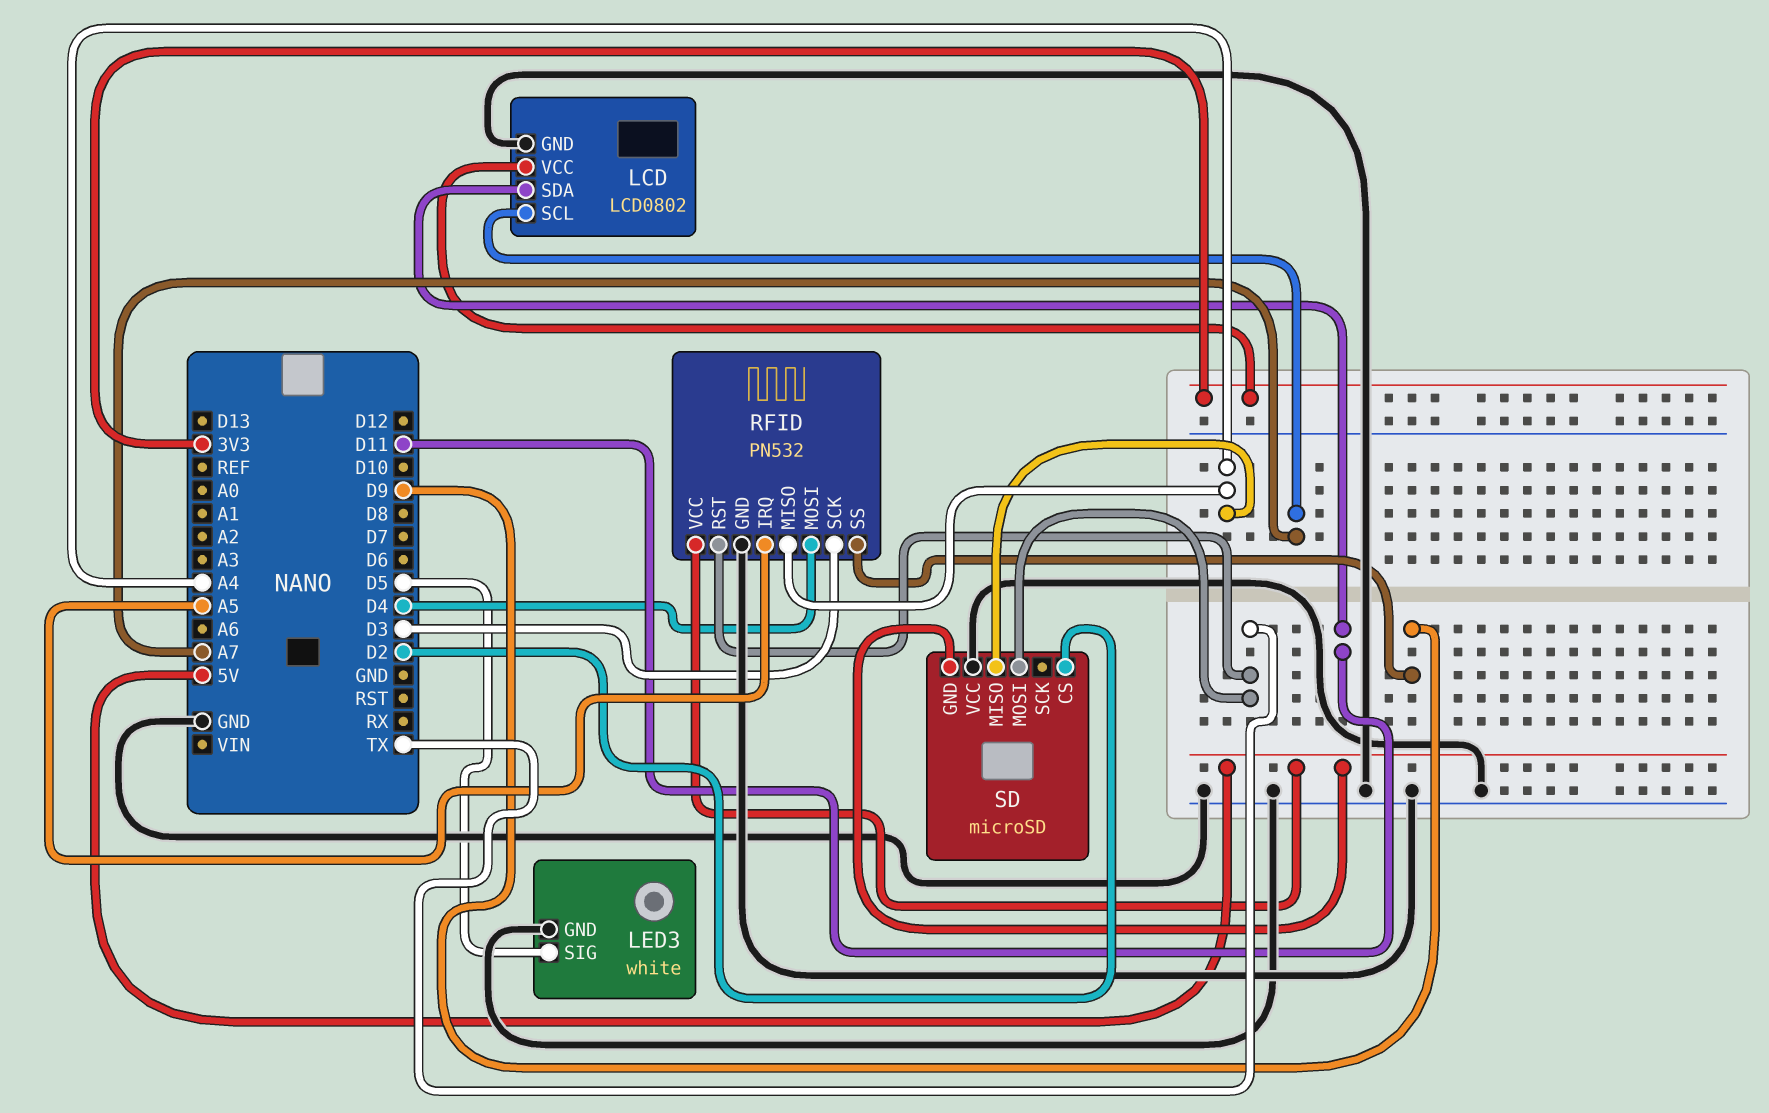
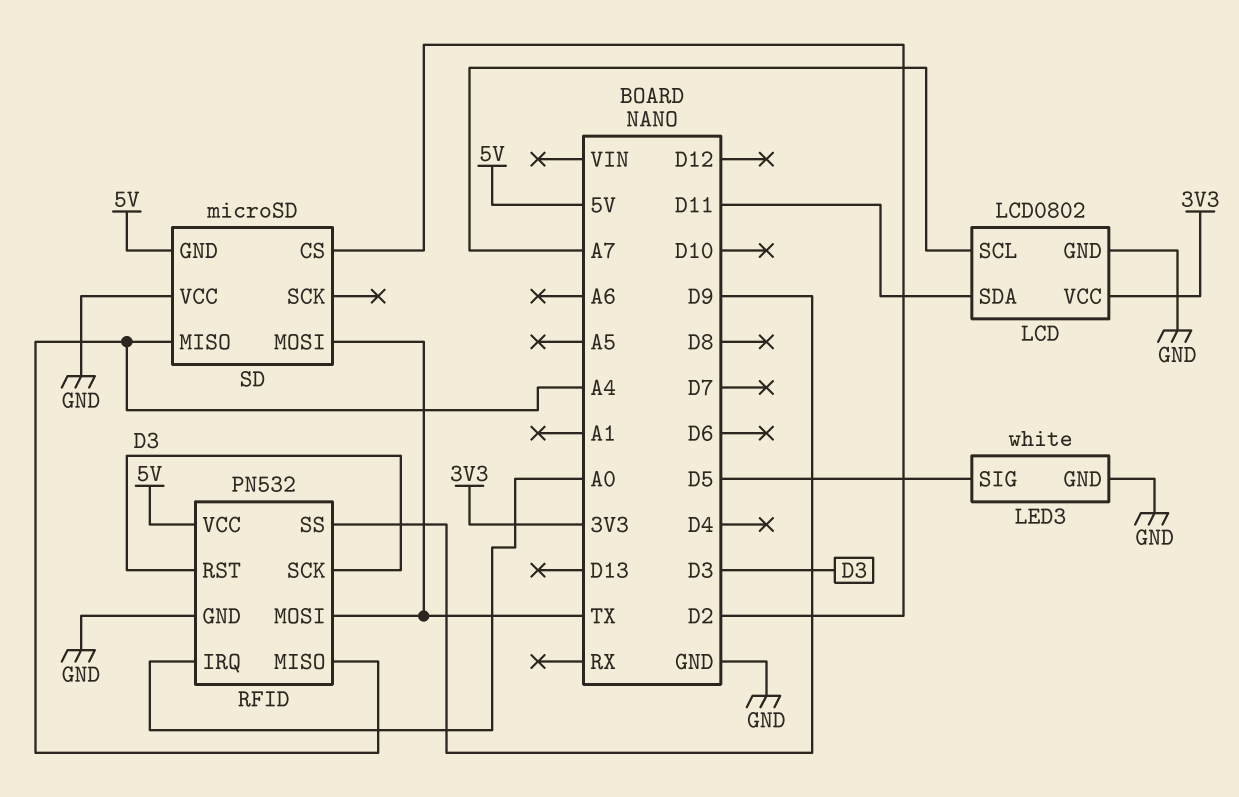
RFID pin IRQ: A5 -> A0
RFID pin MOSI: D4 -> TX
RFID pin RST: TX -> D3

